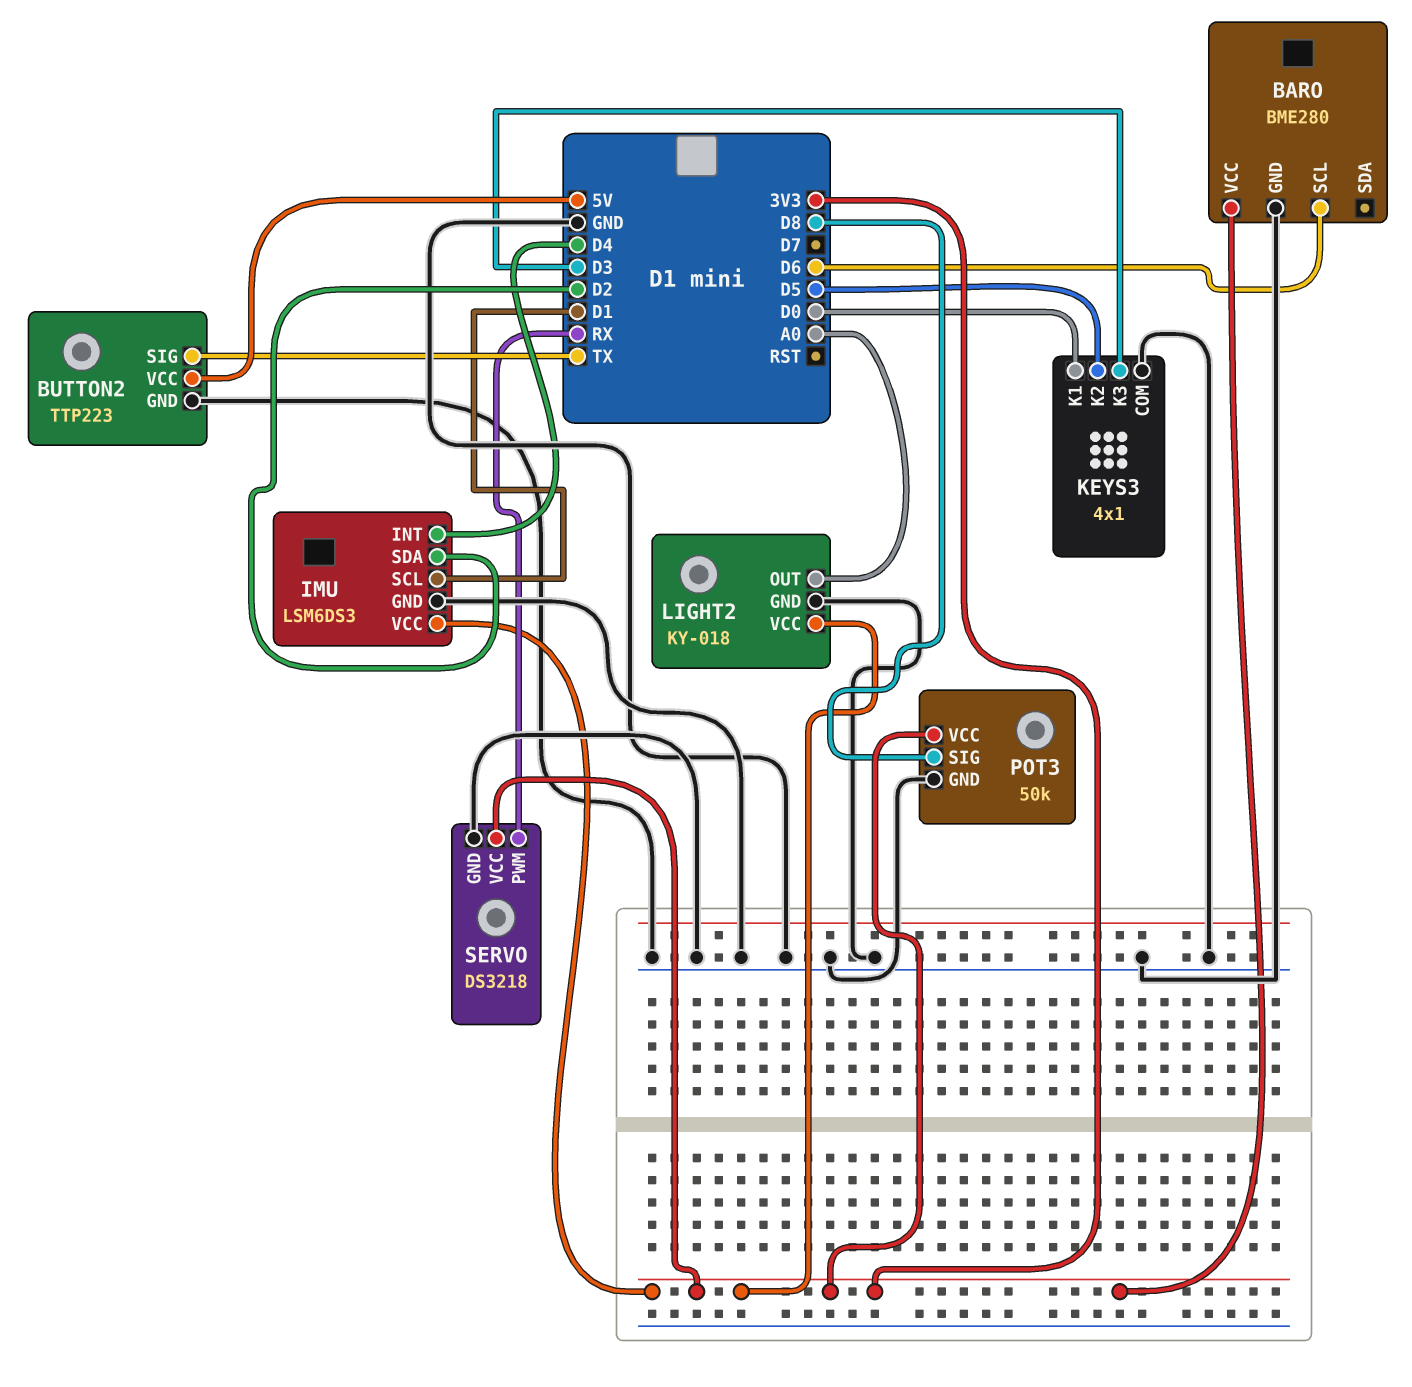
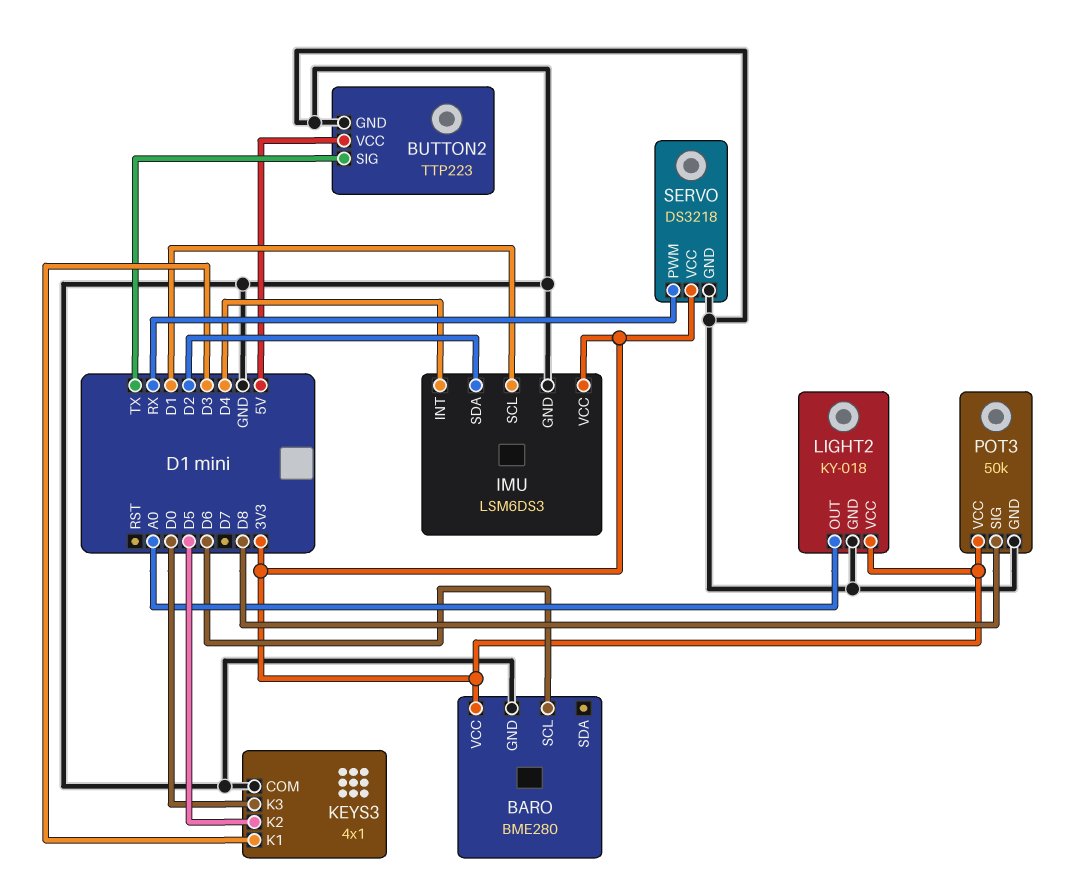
KEYS3 pin K1: D0 -> D3
KEYS3 pin K3: D3 -> D0

